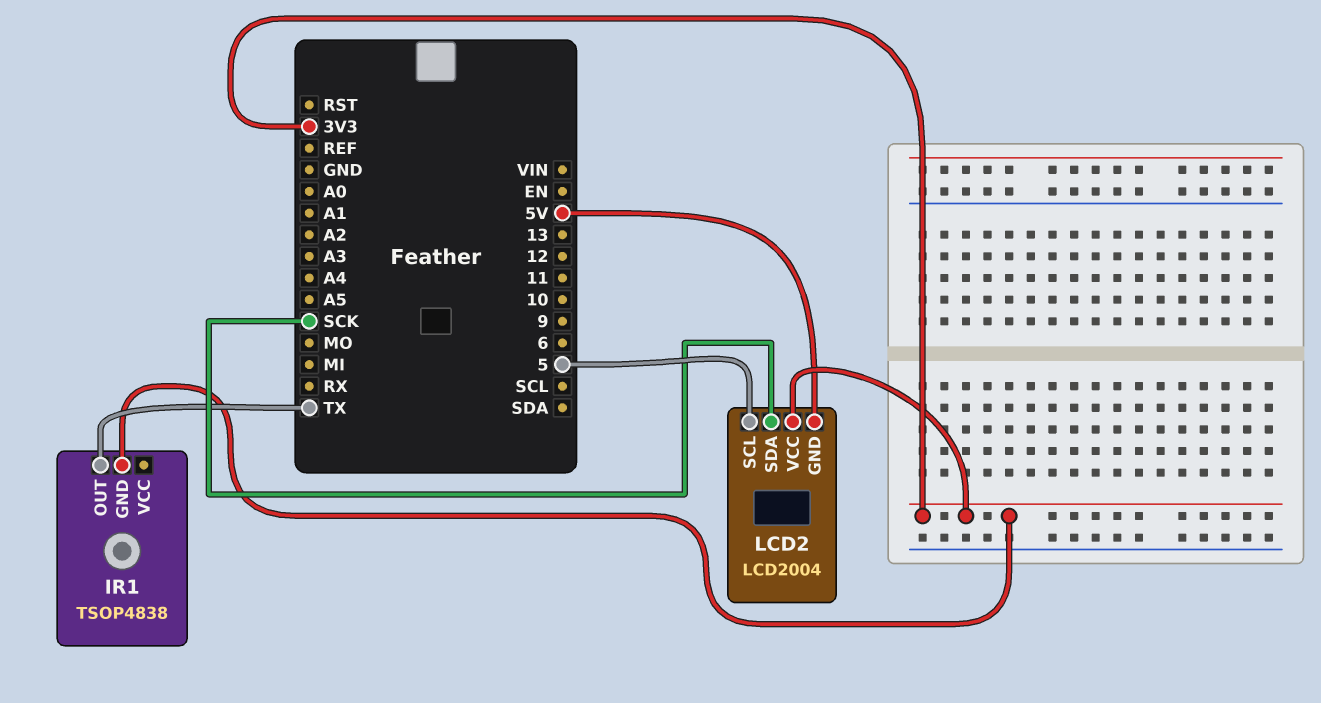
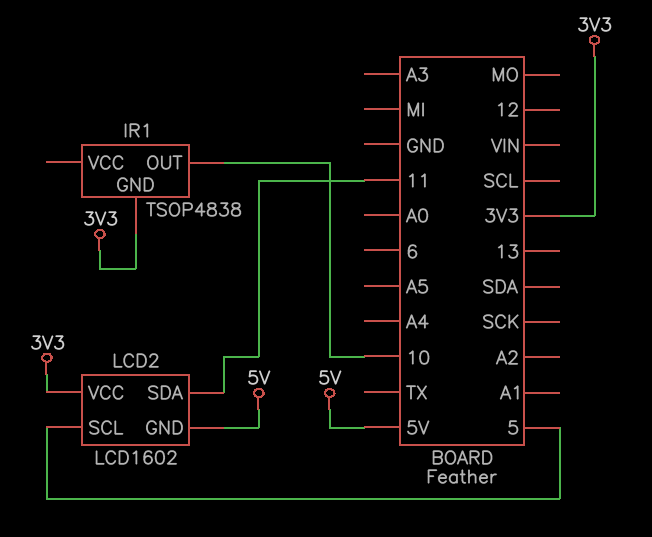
IR1 pin OUT: TX -> 10
LCD2: LCD2004 -> LCD1602
LCD2 pin SDA: SCK -> 11

